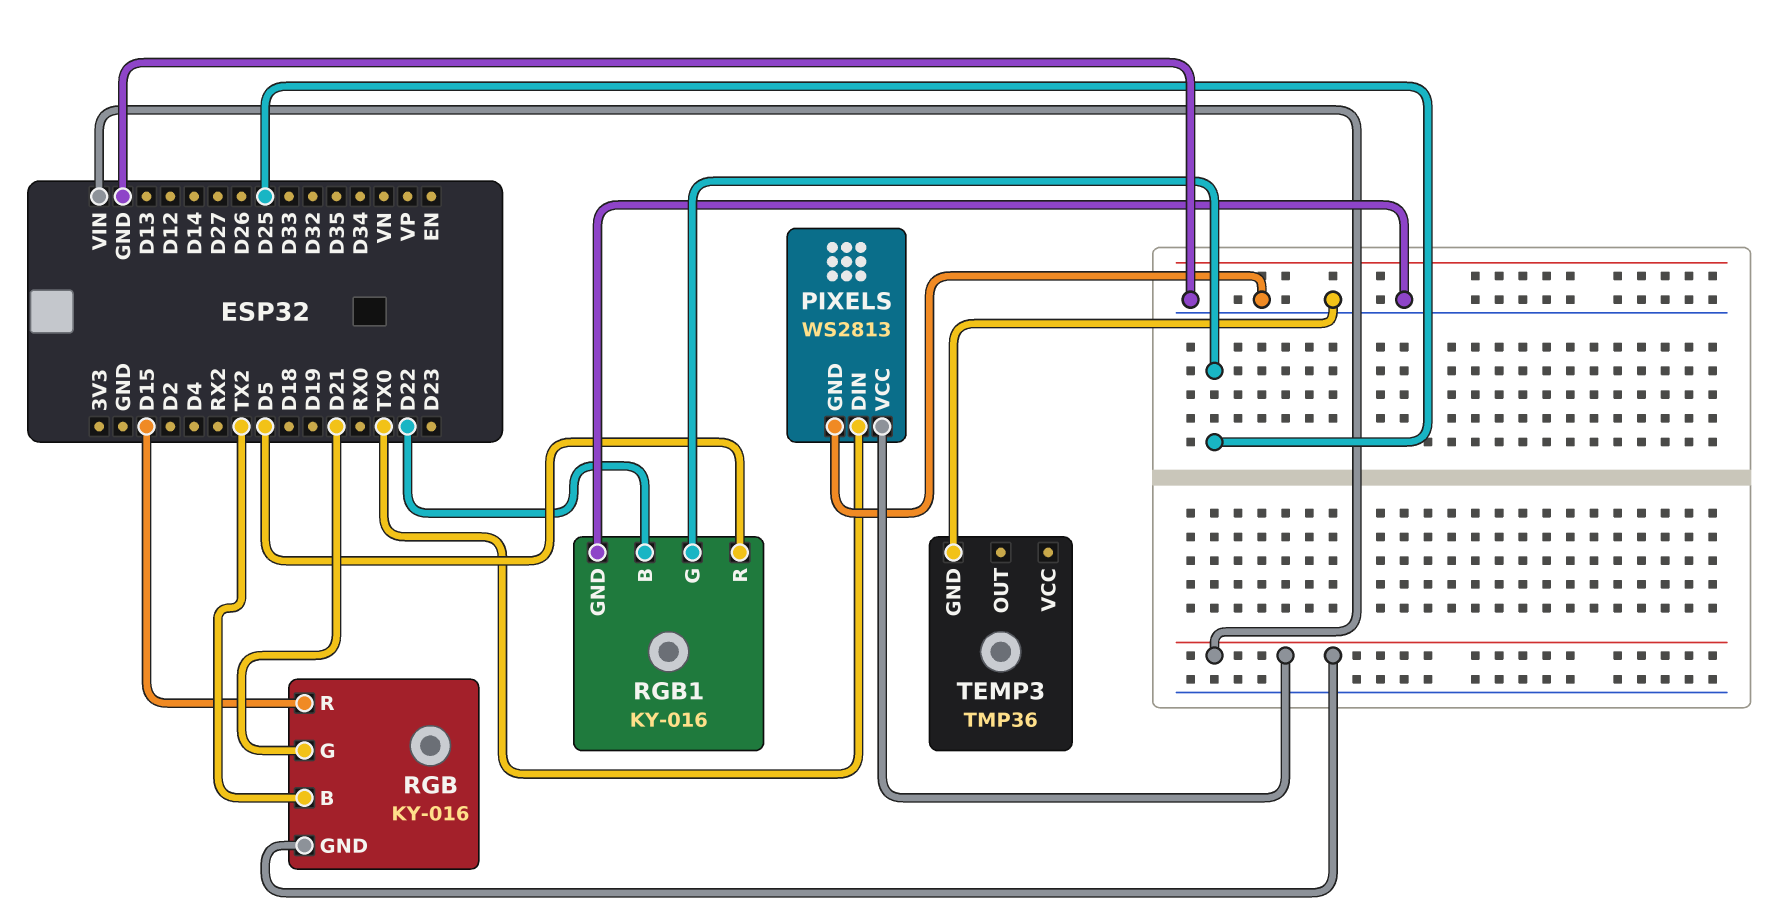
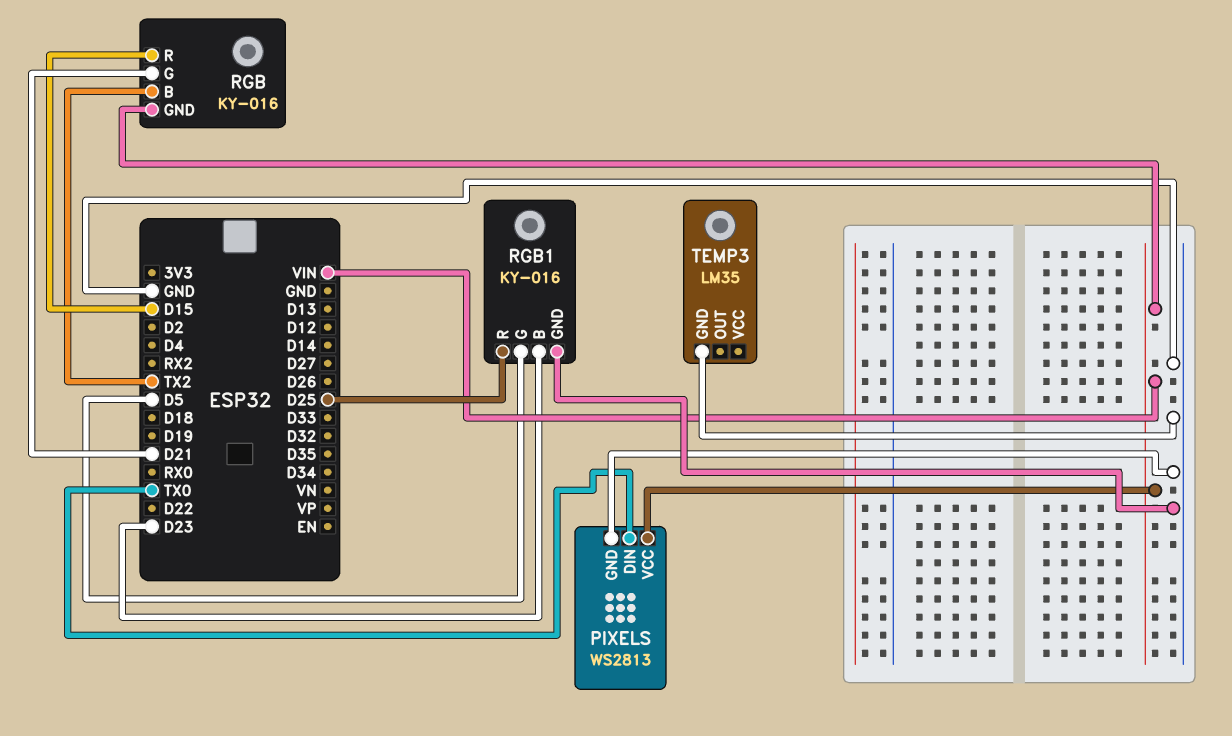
RGB1 pin B: D22 -> D23
RGB1 pin G: D25 -> D5
RGB1 pin R: D5 -> D25
TEMP3: TMP36 -> LM35

